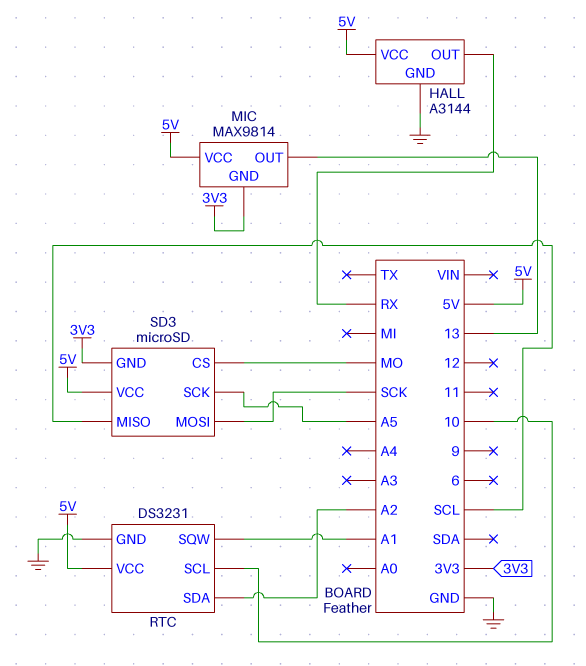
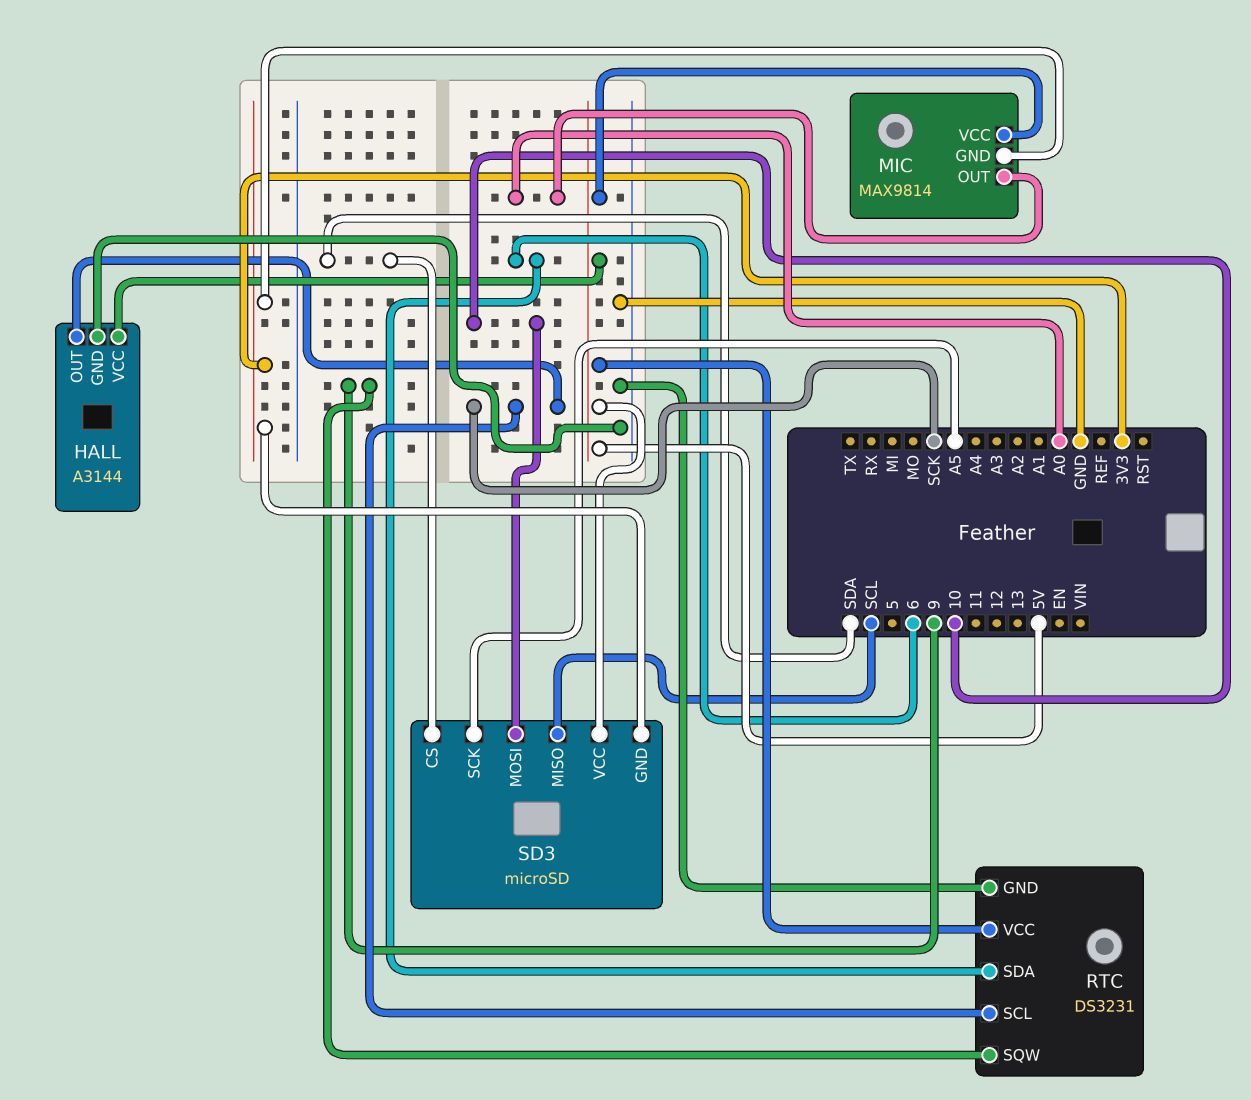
HALL pin OUT: RX -> SCK
MIC pin OUT: 13 -> A0
RTC pin SCL: 10 -> SCK
RTC pin SDA: A2 -> 6
RTC pin SQW: A1 -> 9
SD3 pin CS: MO -> SDA
SD3 pin MOSI: SCK -> 10

